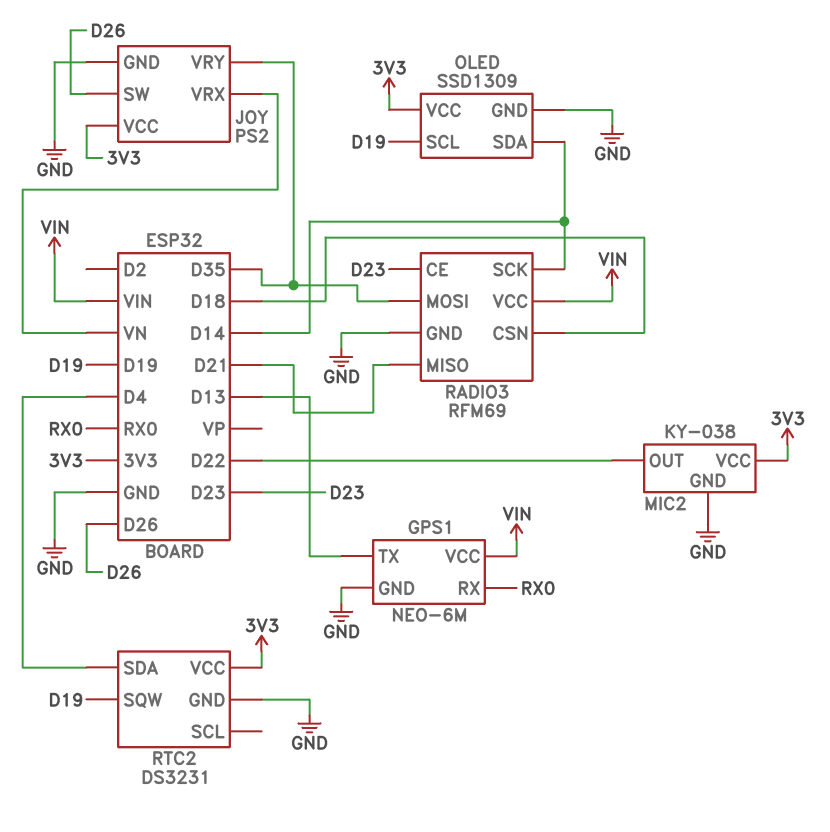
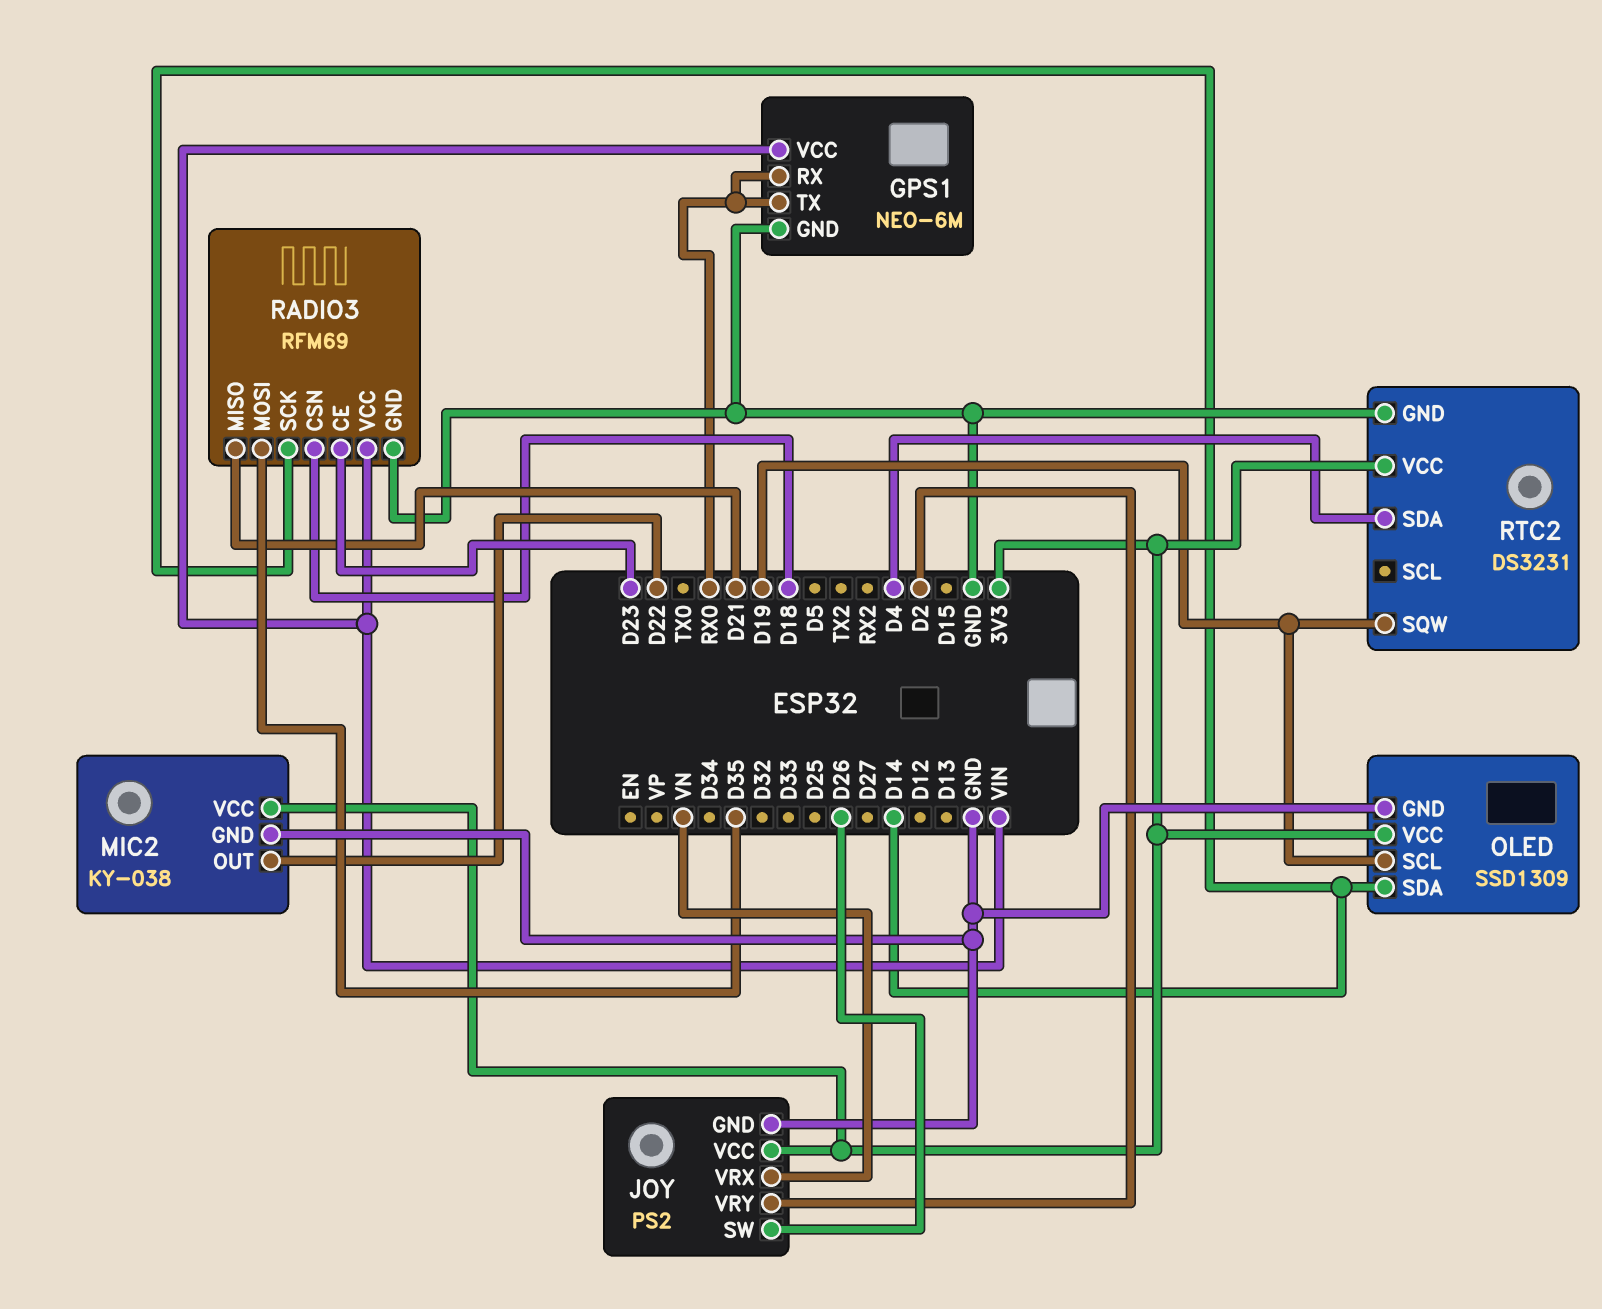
GPS1 pin TX: D13 -> RX0
JOY pin VRY: D35 -> D2

